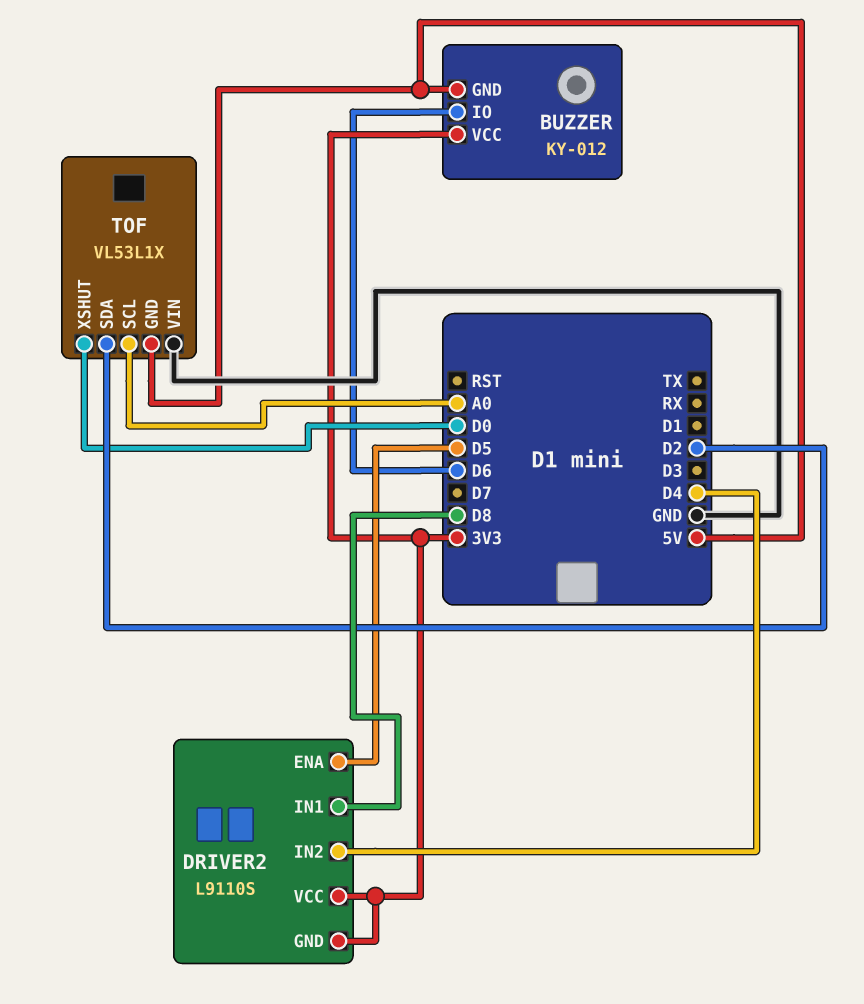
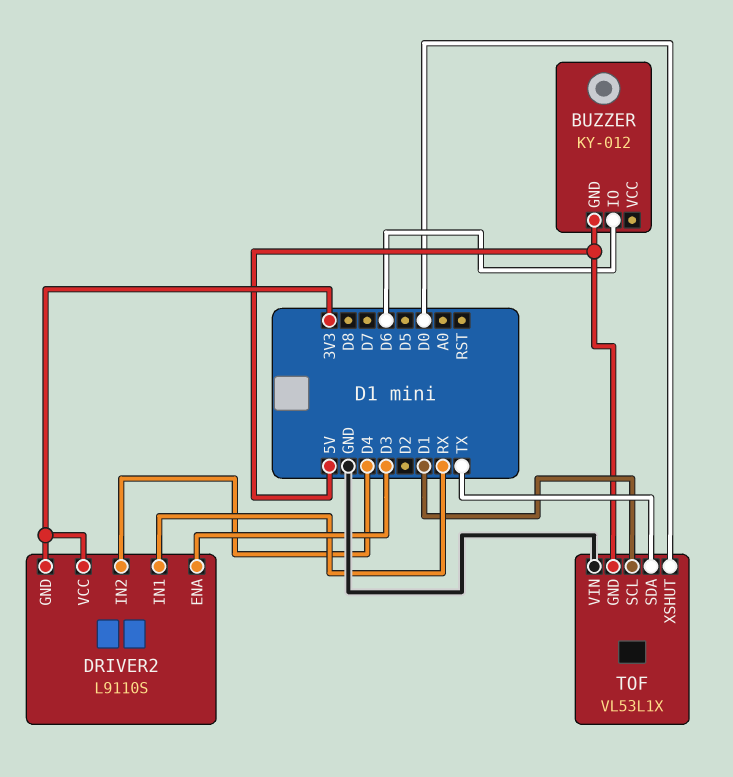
BUZZER pin VCC: 3V3 -> none
DRIVER2 pin ENA: D5 -> D3
DRIVER2 pin IN1: D8 -> RX
TOF pin SCL: A0 -> D1
TOF pin SDA: D2 -> TX

